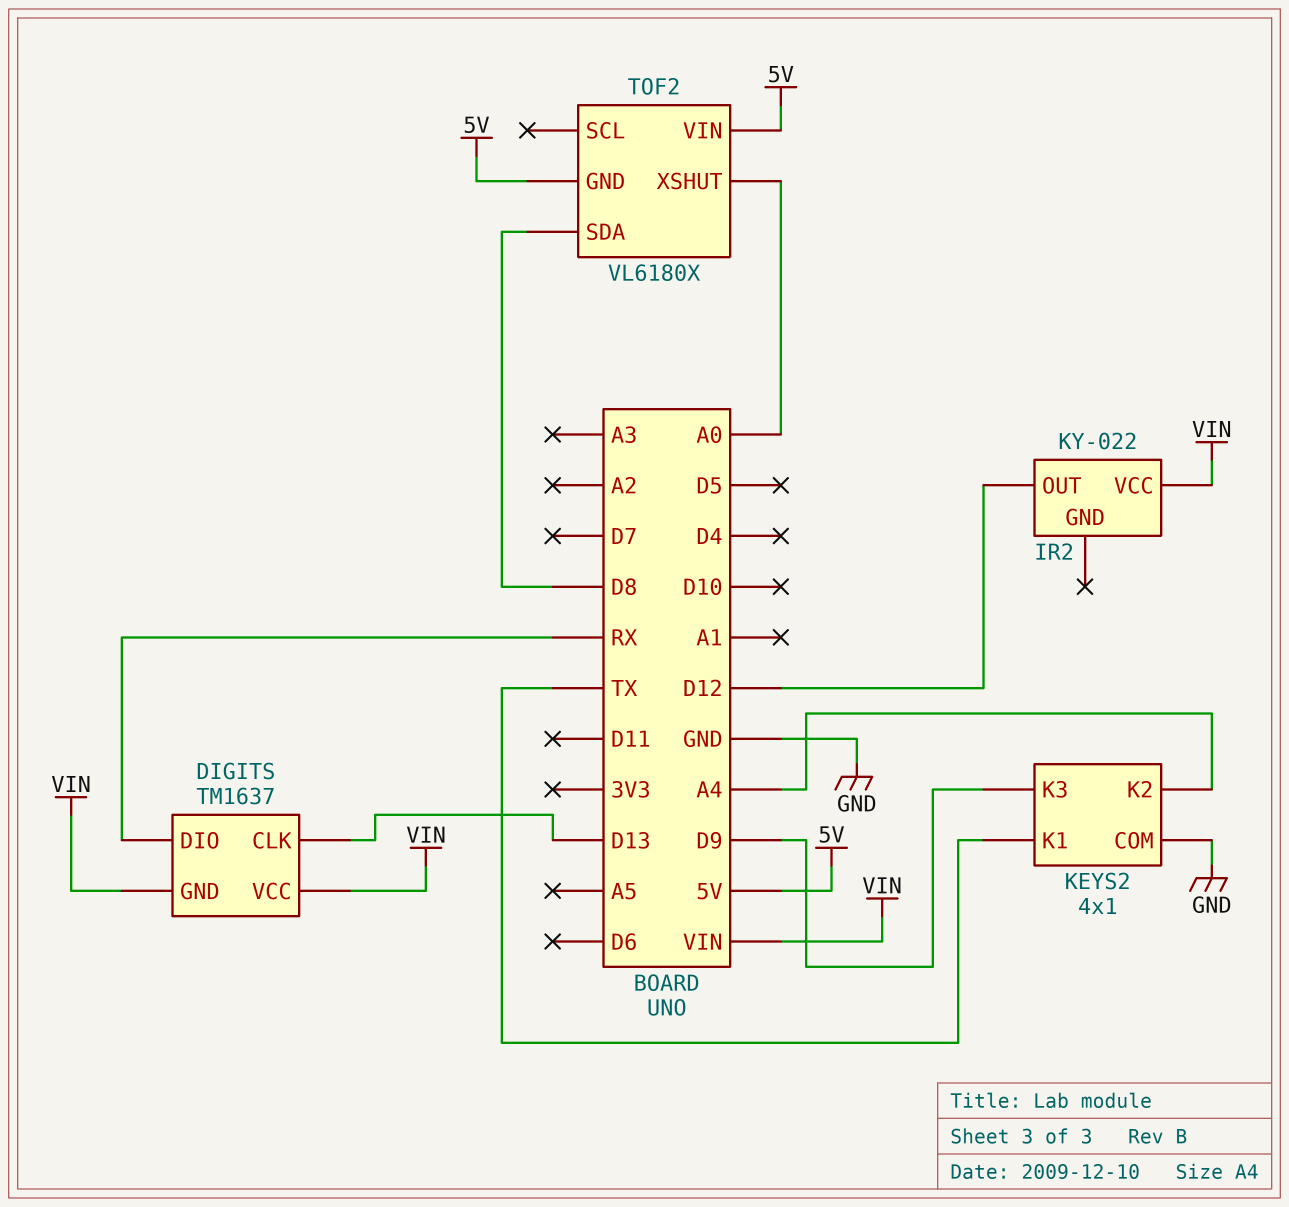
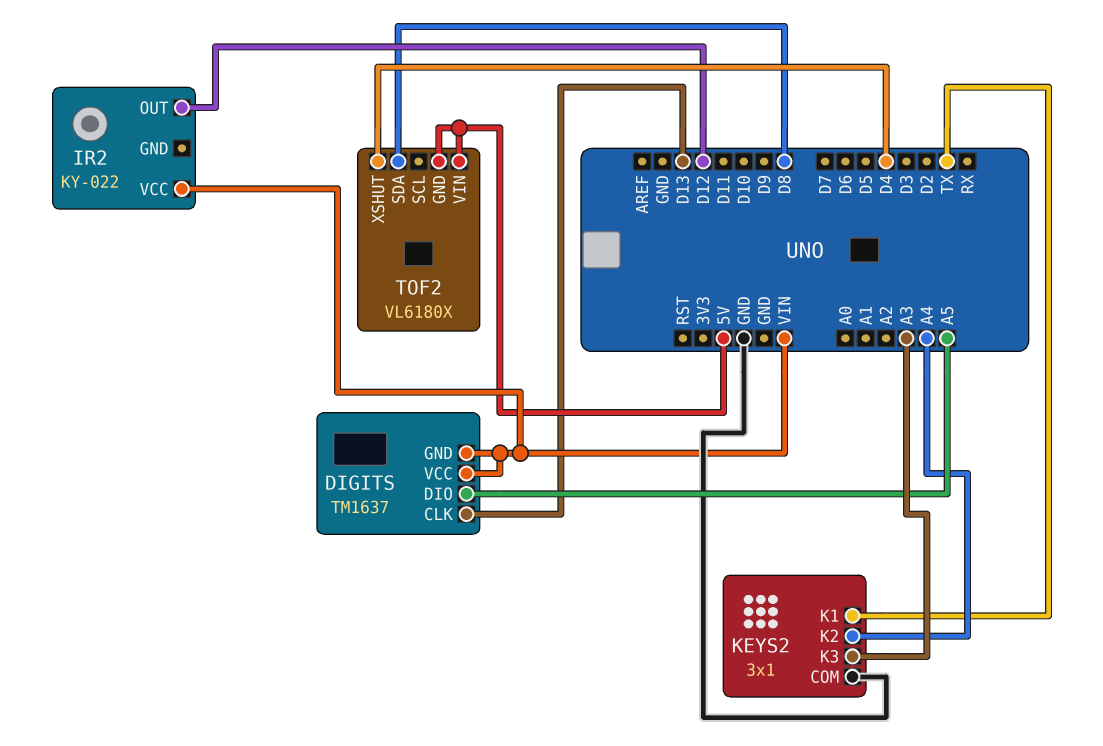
DIGITS pin DIO: RX -> A5
KEYS2: 4x1 -> 3x1
KEYS2 pin K3: D9 -> A3
TOF2 pin XSHUT: A0 -> D4

